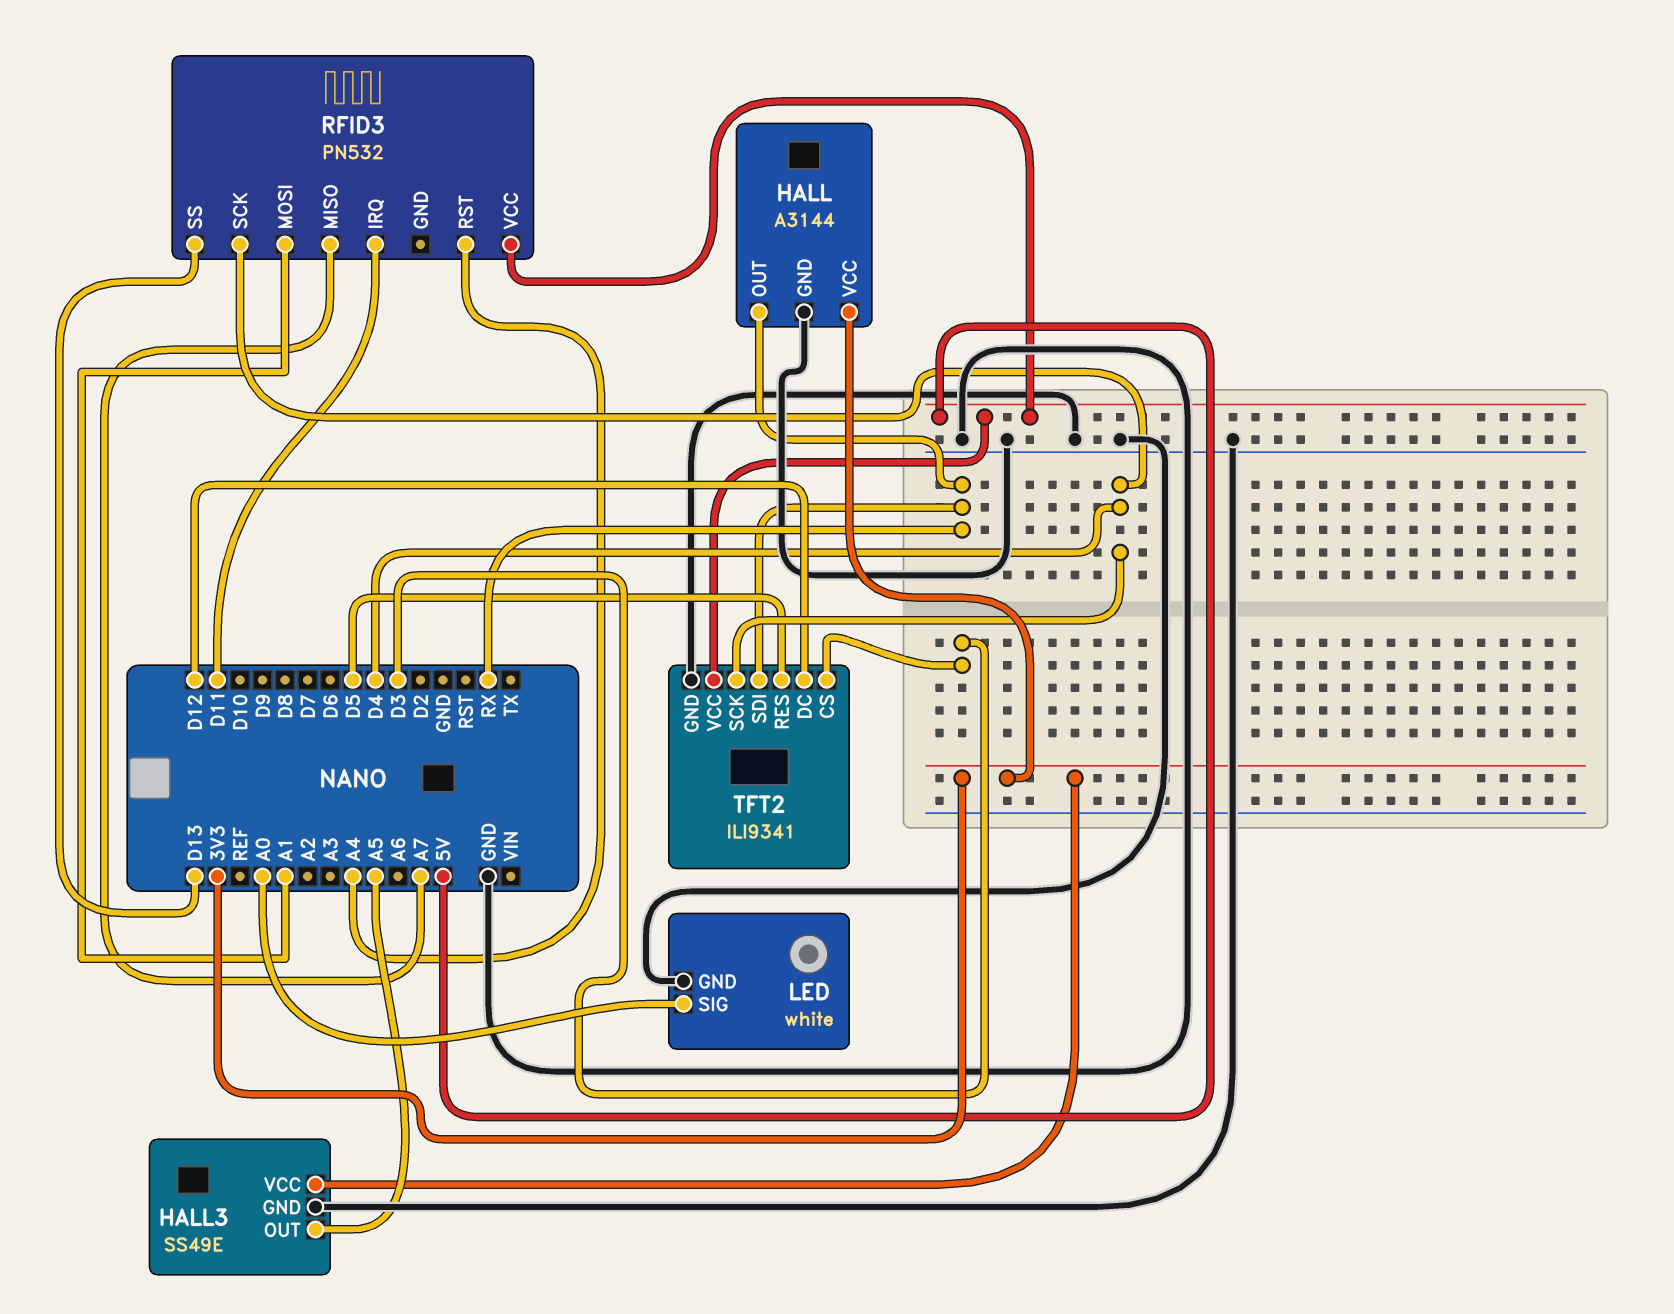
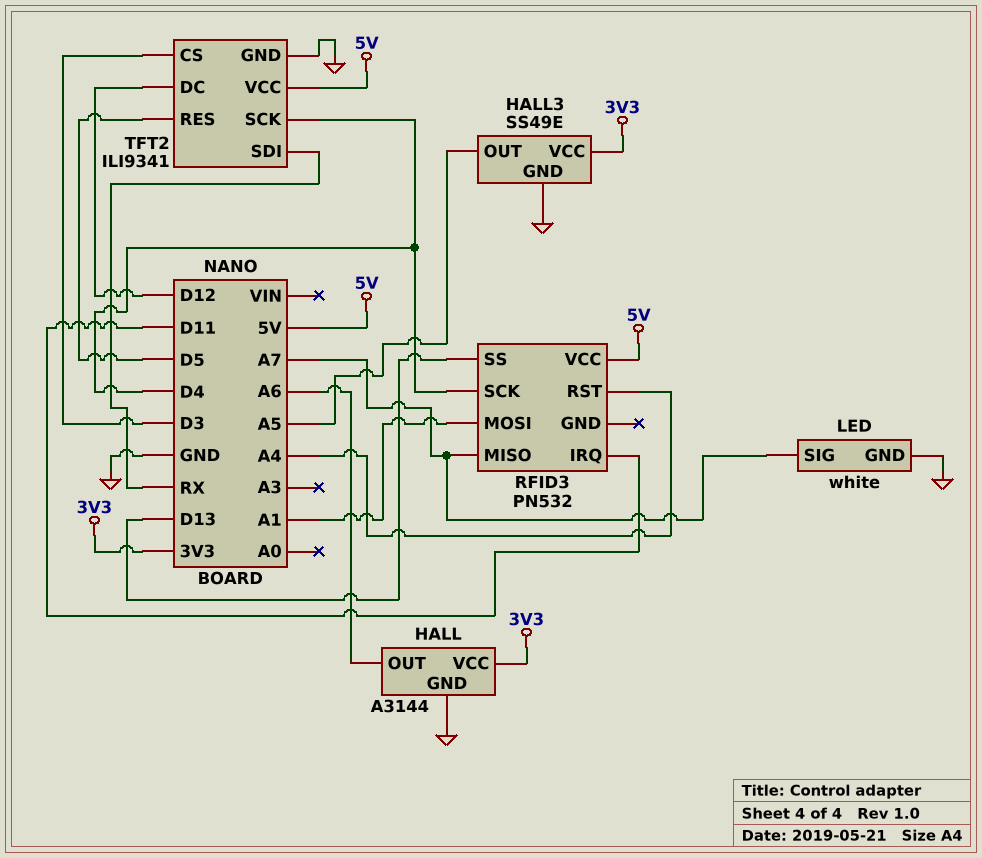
HALL pin OUT: RX -> A6
LED pin SIG: A0 -> A7

